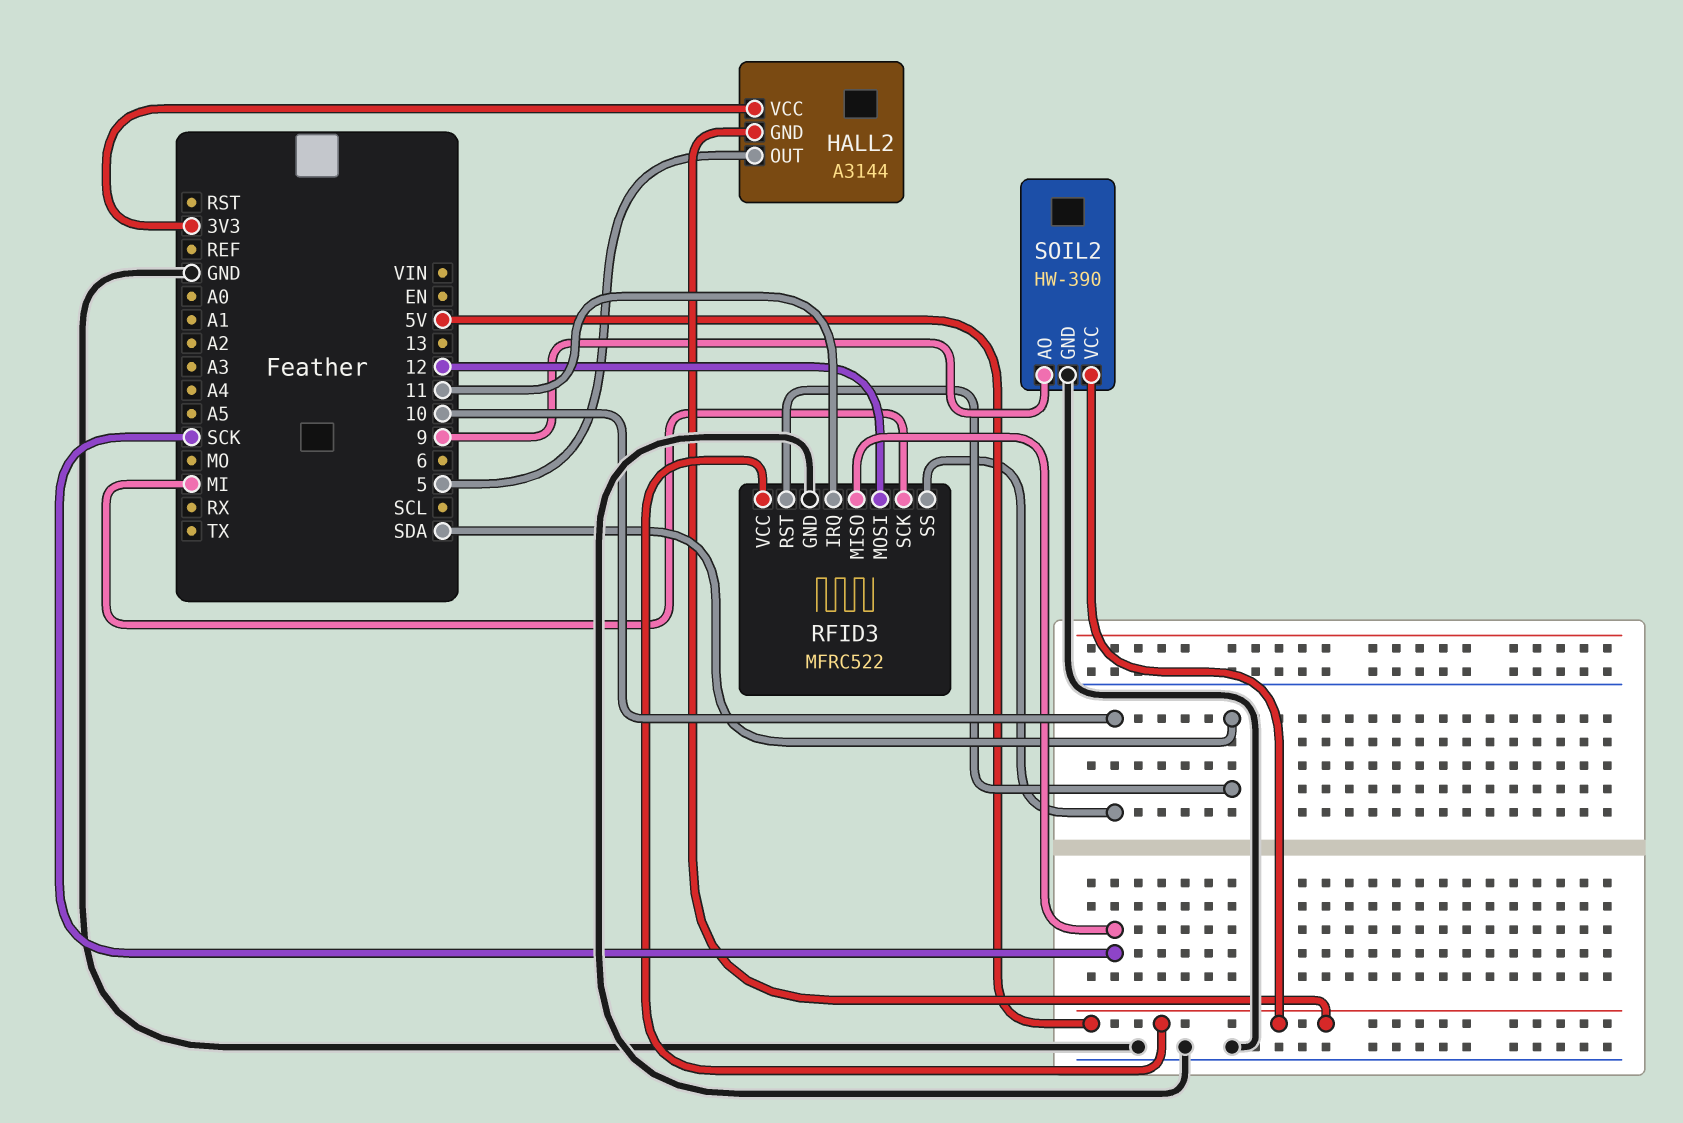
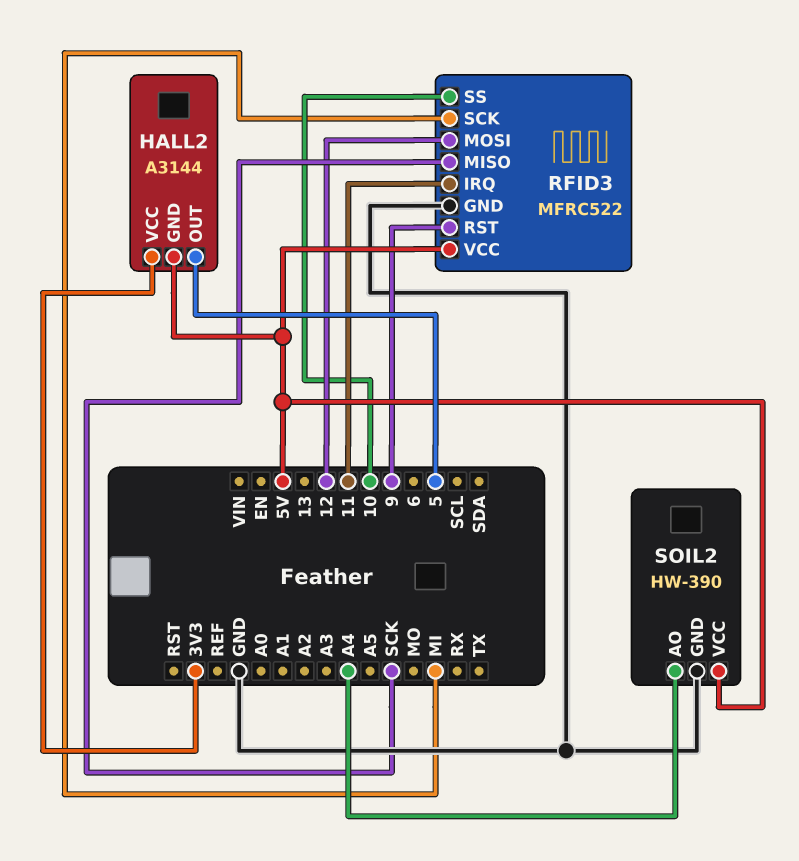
RFID3 pin RST: SDA -> 9
SOIL2 pin AO: 9 -> A4

